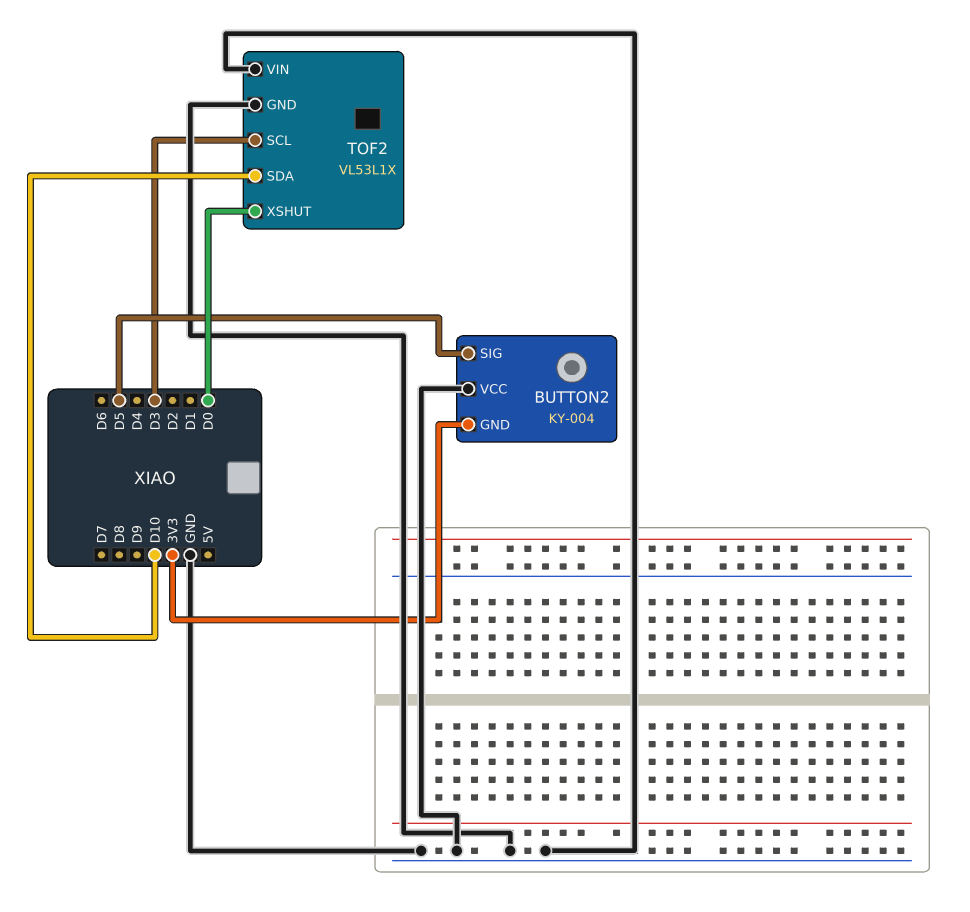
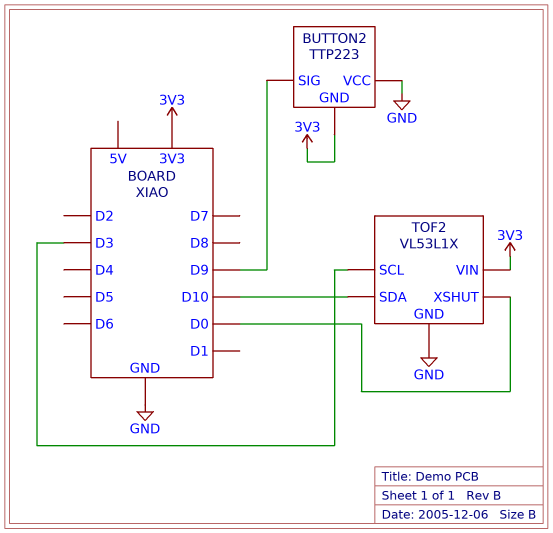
BUTTON2: KY-004 -> TTP223
BUTTON2 pin SIG: D5 -> D9
TOF2 pin VIN: GND -> 3V3

